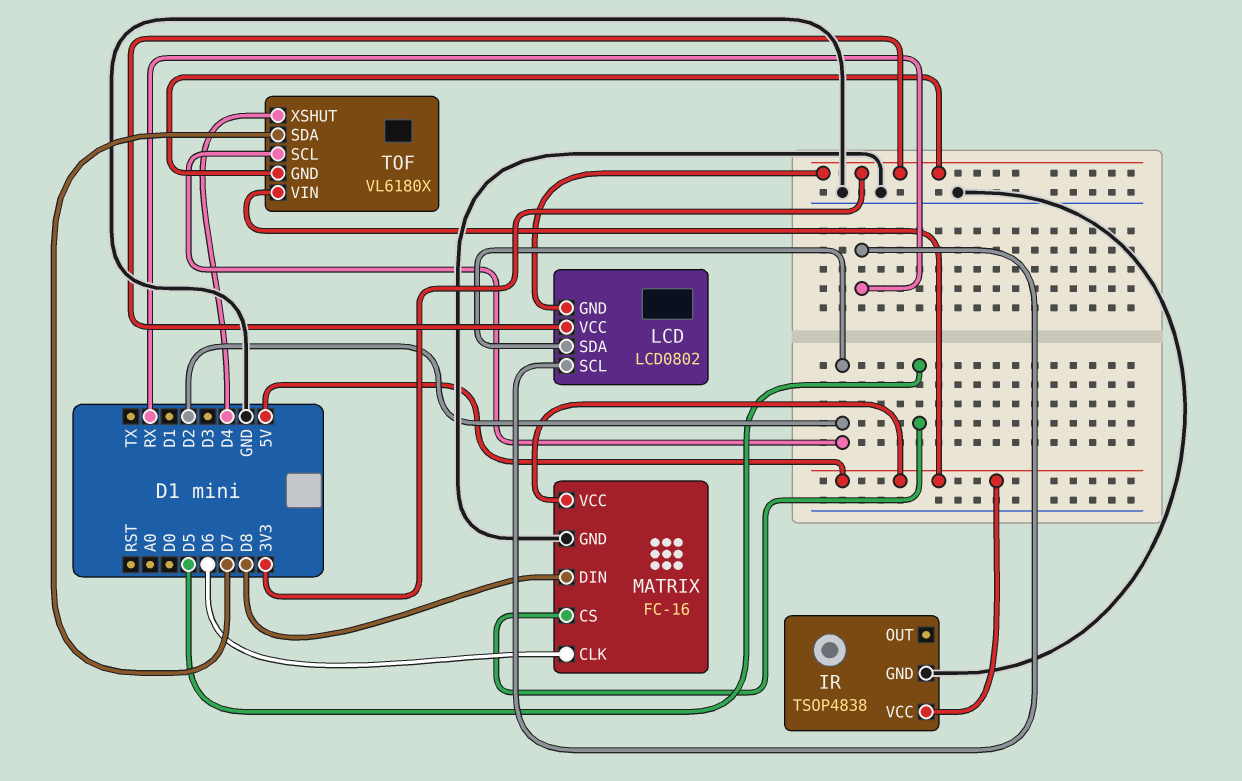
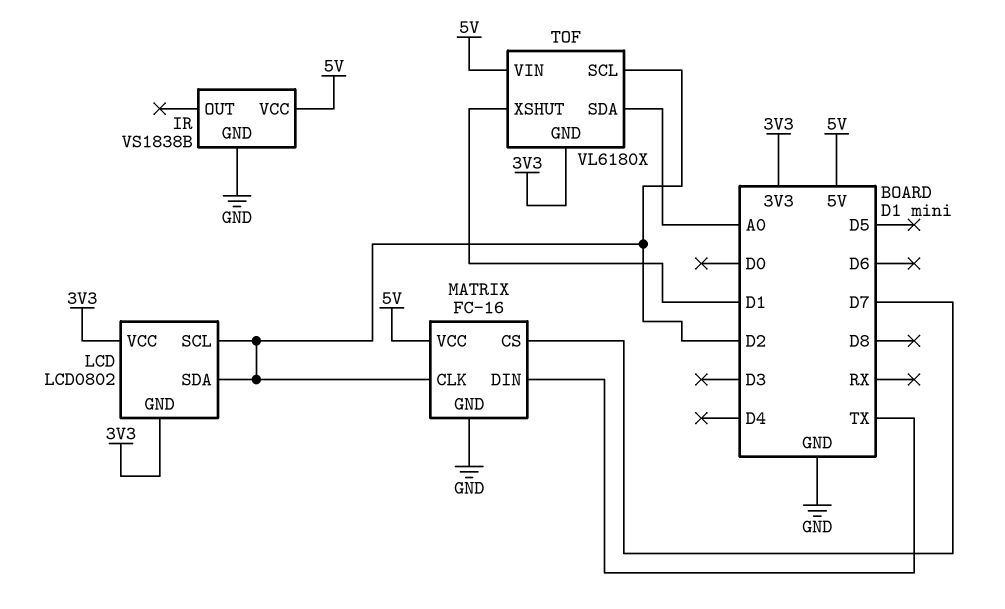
IR: TSOP4838 -> VS1838B
LCD pin SCL: RX -> D2
MATRIX pin CLK: D6 -> D2
MATRIX pin CS: D5 -> D7
MATRIX pin DIN: D8 -> TX
TOF pin SDA: D7 -> A0
TOF pin XSHUT: D4 -> D1

